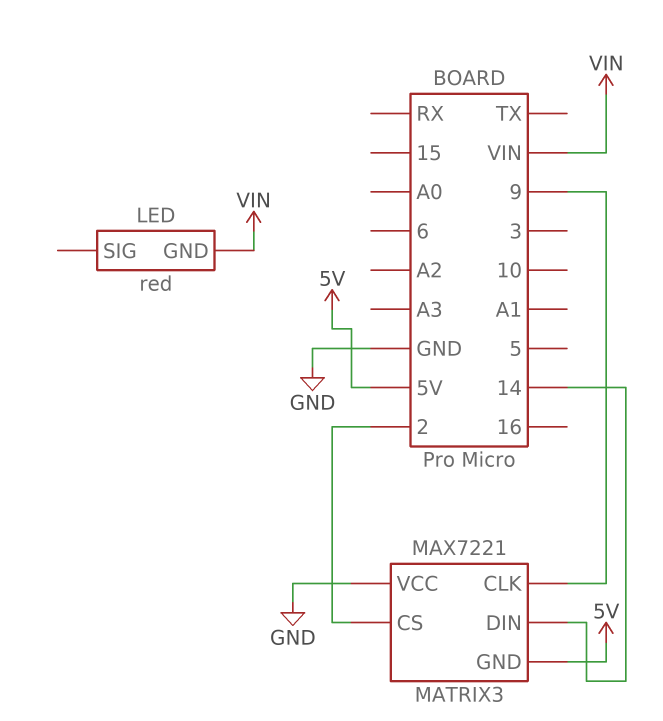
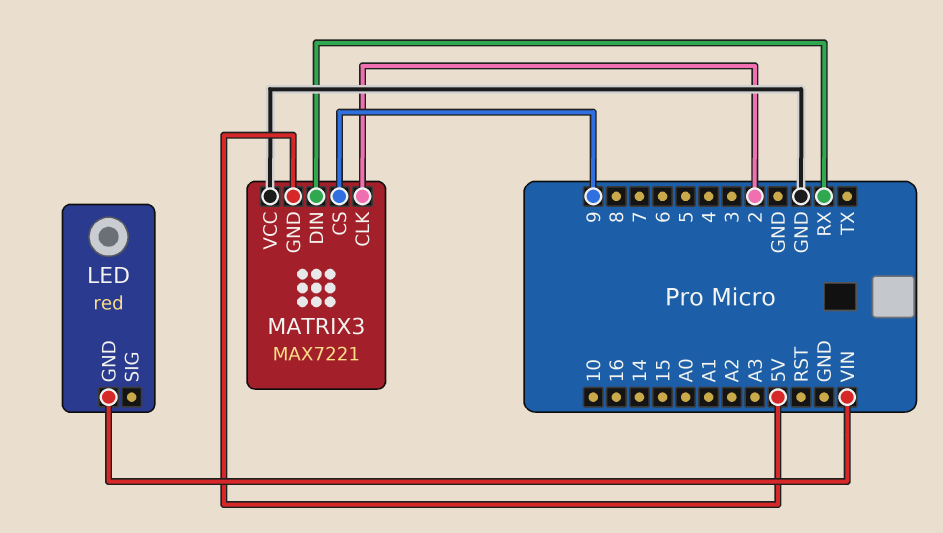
MATRIX3 pin CLK: 9 -> 2
MATRIX3 pin CS: 2 -> 9
MATRIX3 pin DIN: 14 -> RX

